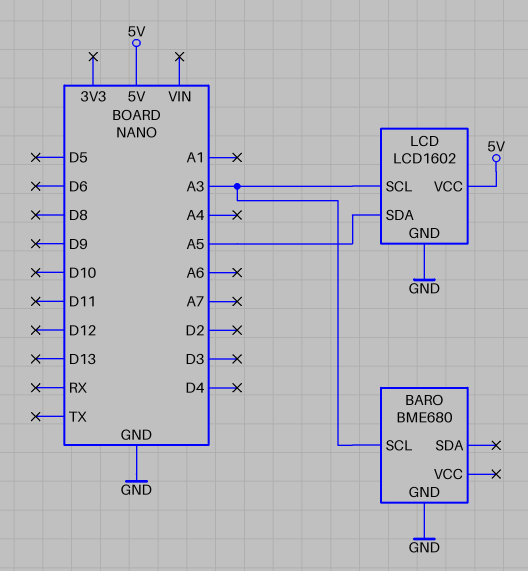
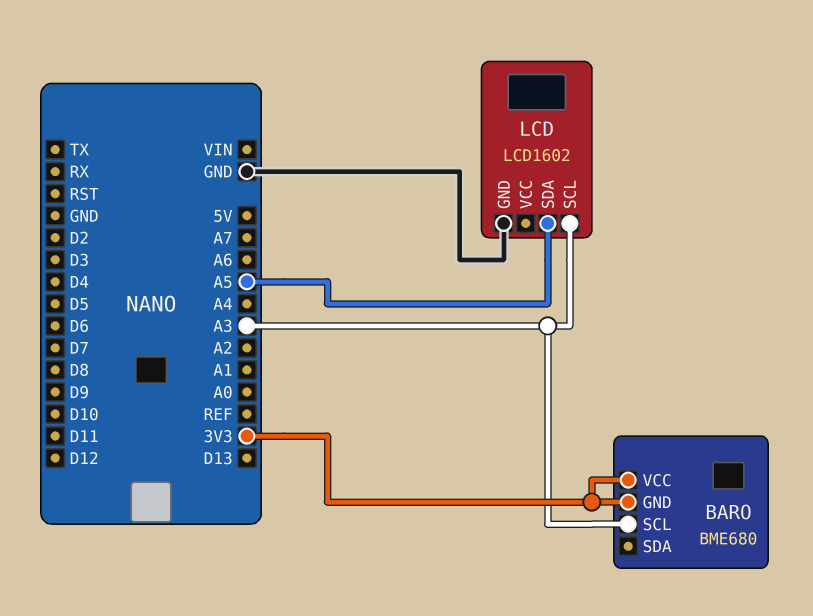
BARO pin GND: GND -> 3V3
BARO pin VCC: none -> 3V3
LCD pin VCC: 5V -> none

